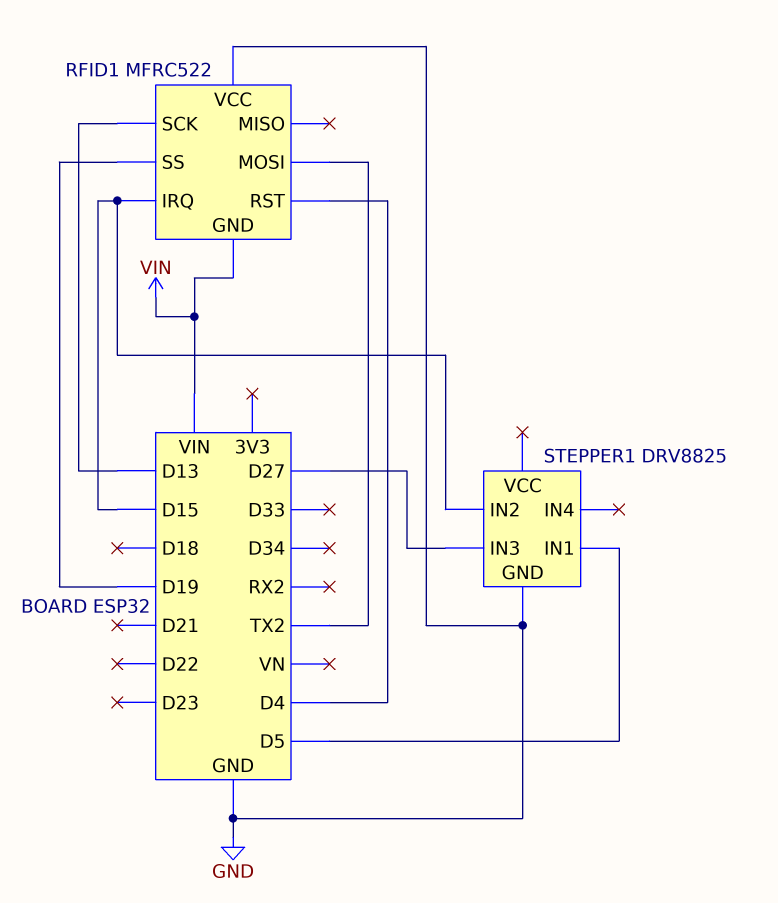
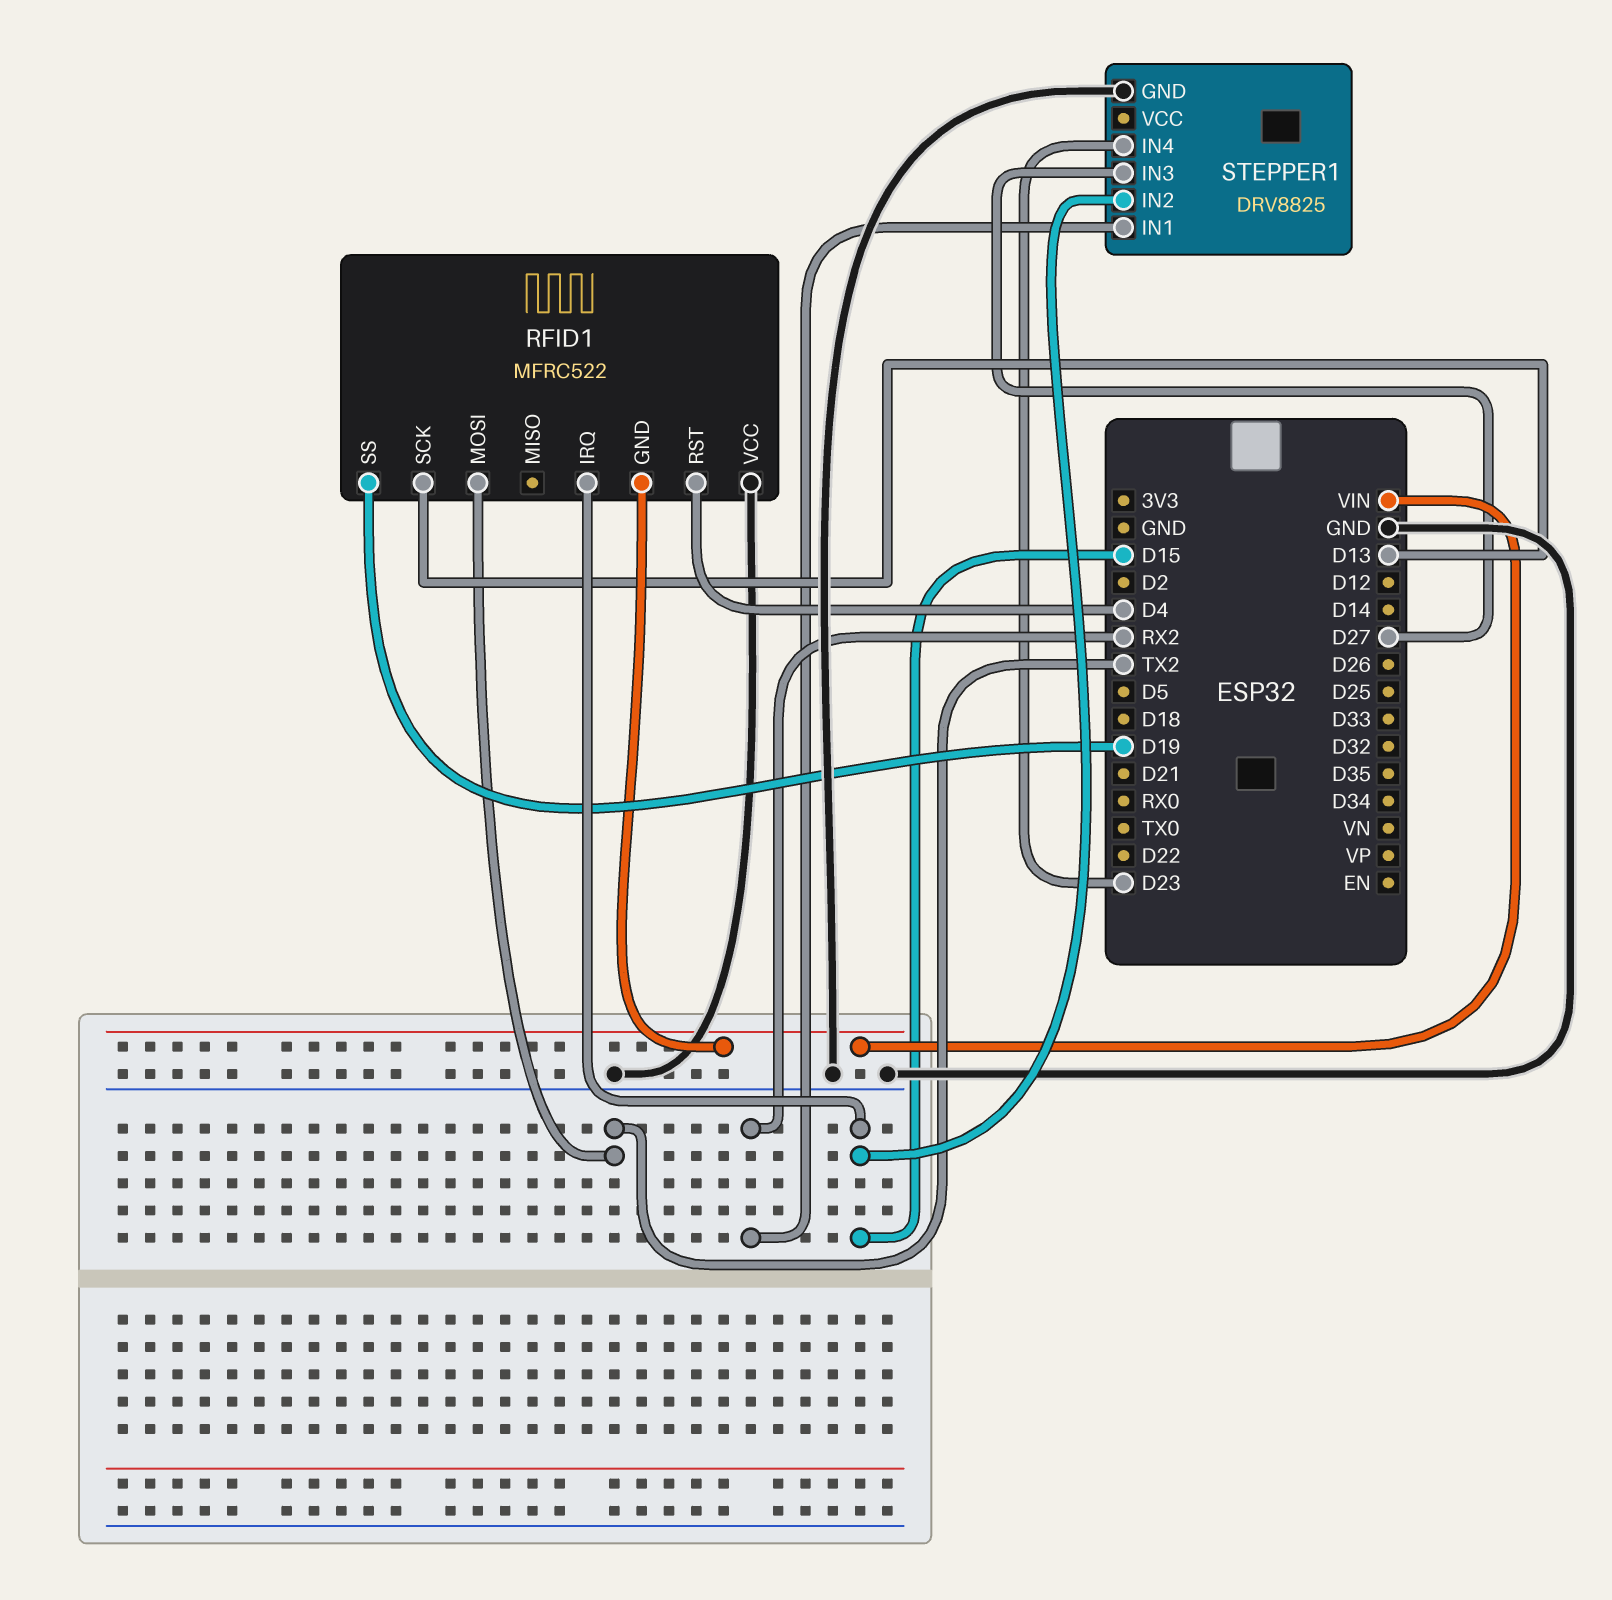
STEPPER1 pin IN1: D5 -> RX2
STEPPER1 pin IN4: none -> D23

